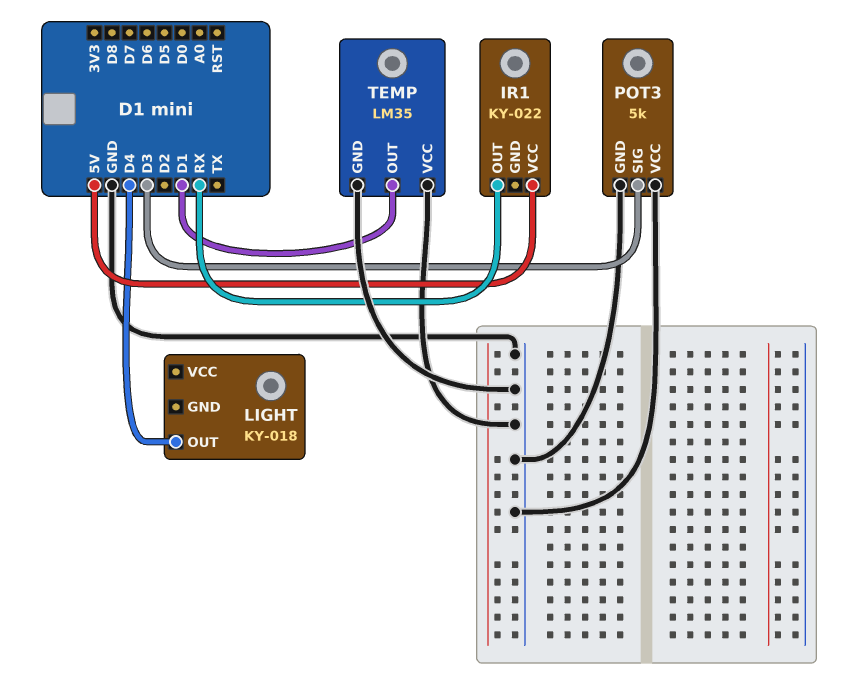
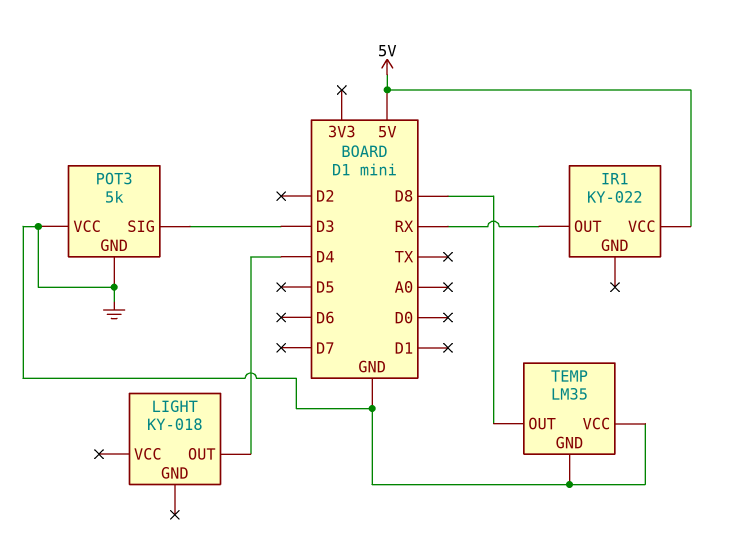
TEMP pin OUT: D1 -> D8

